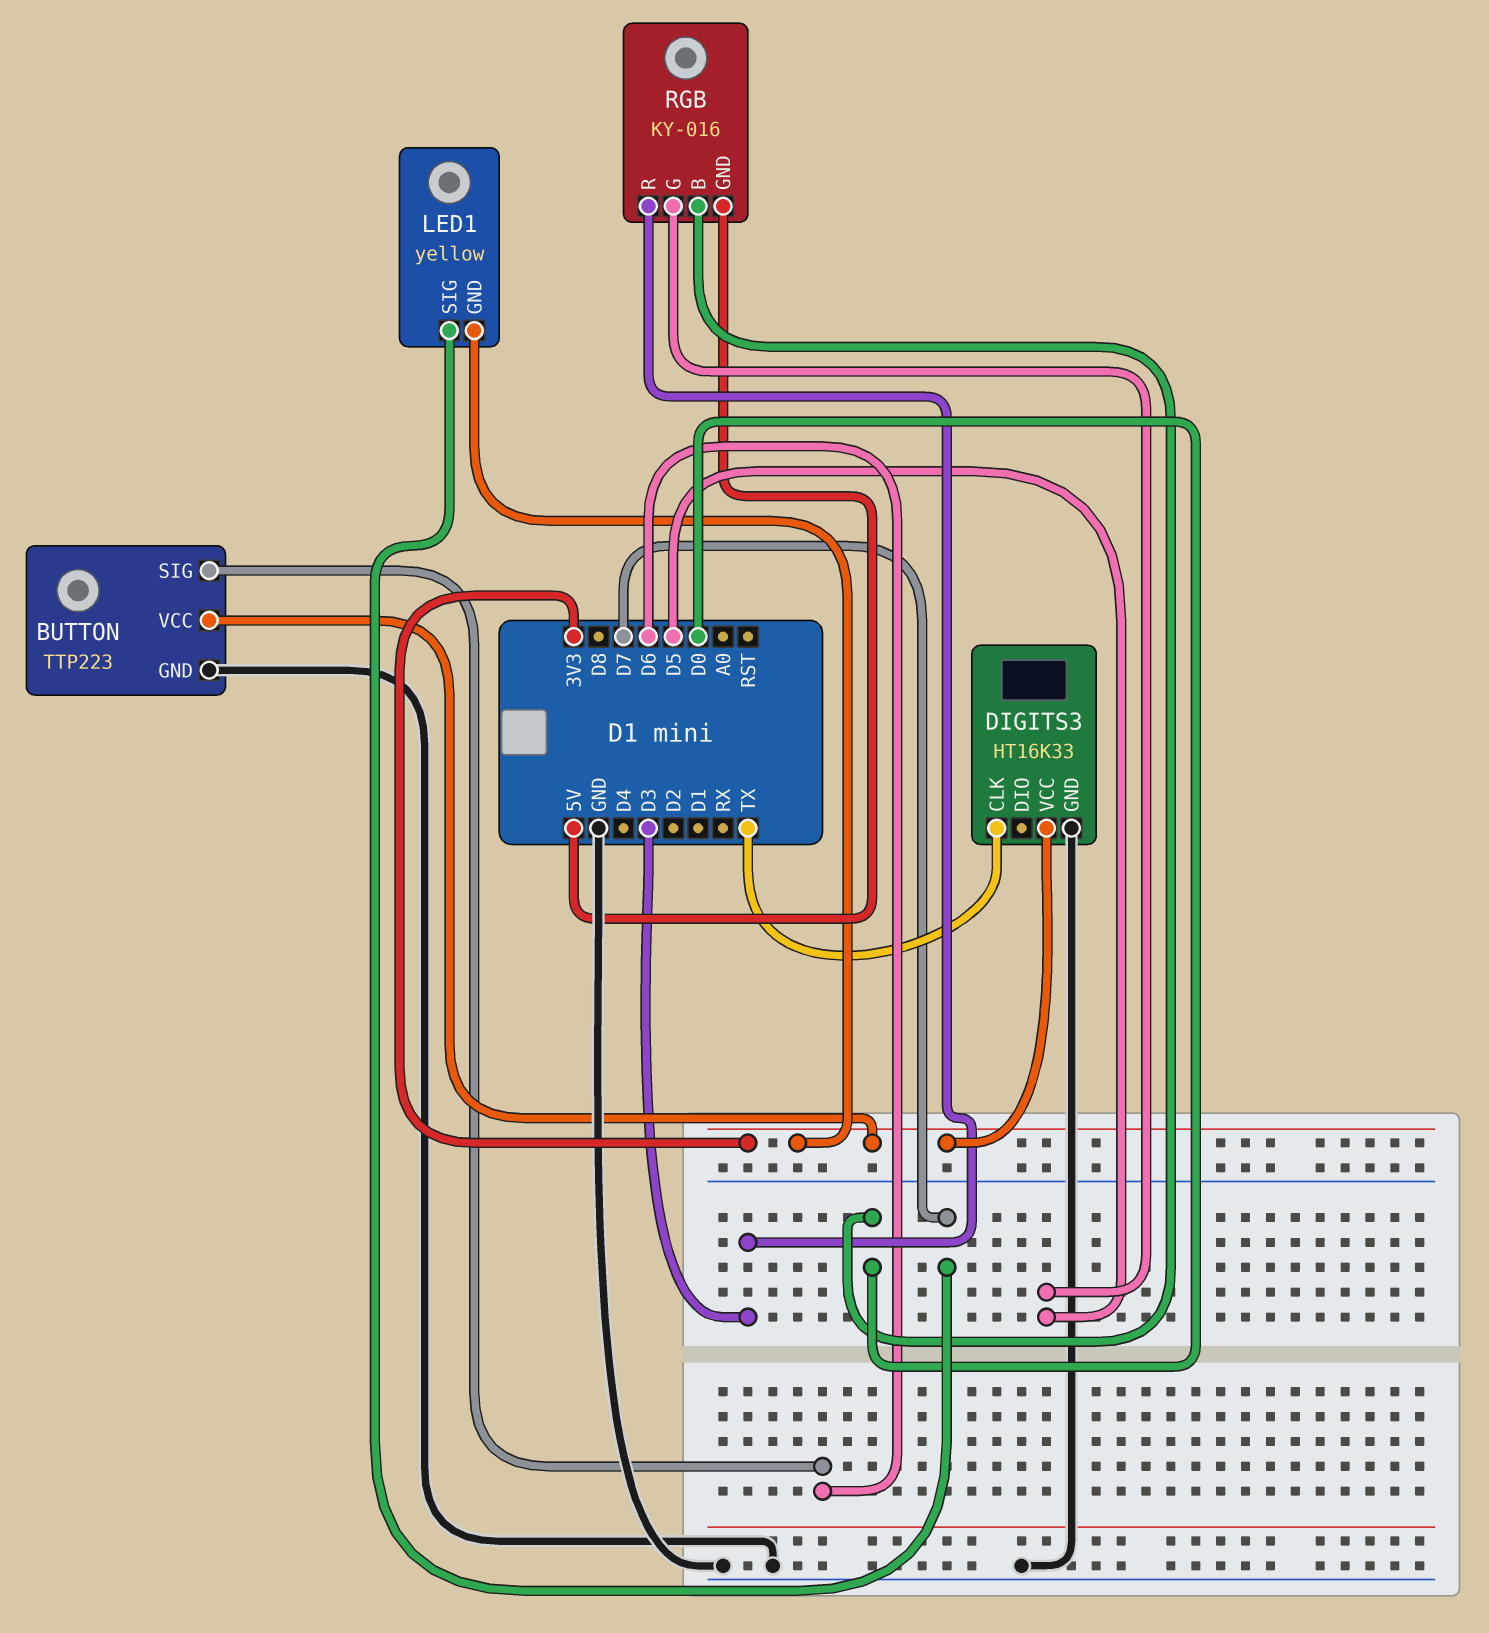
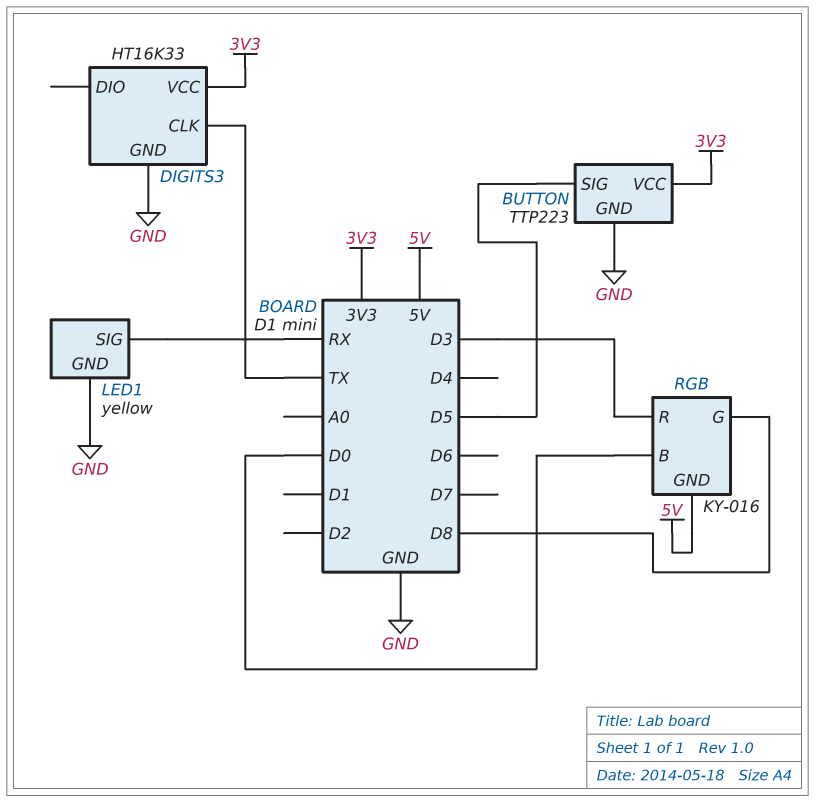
BUTTON pin SIG: D6 -> D5
LED1 pin GND: 3V3 -> GND
LED1 pin SIG: D7 -> RX
RGB pin G: D5 -> D8

